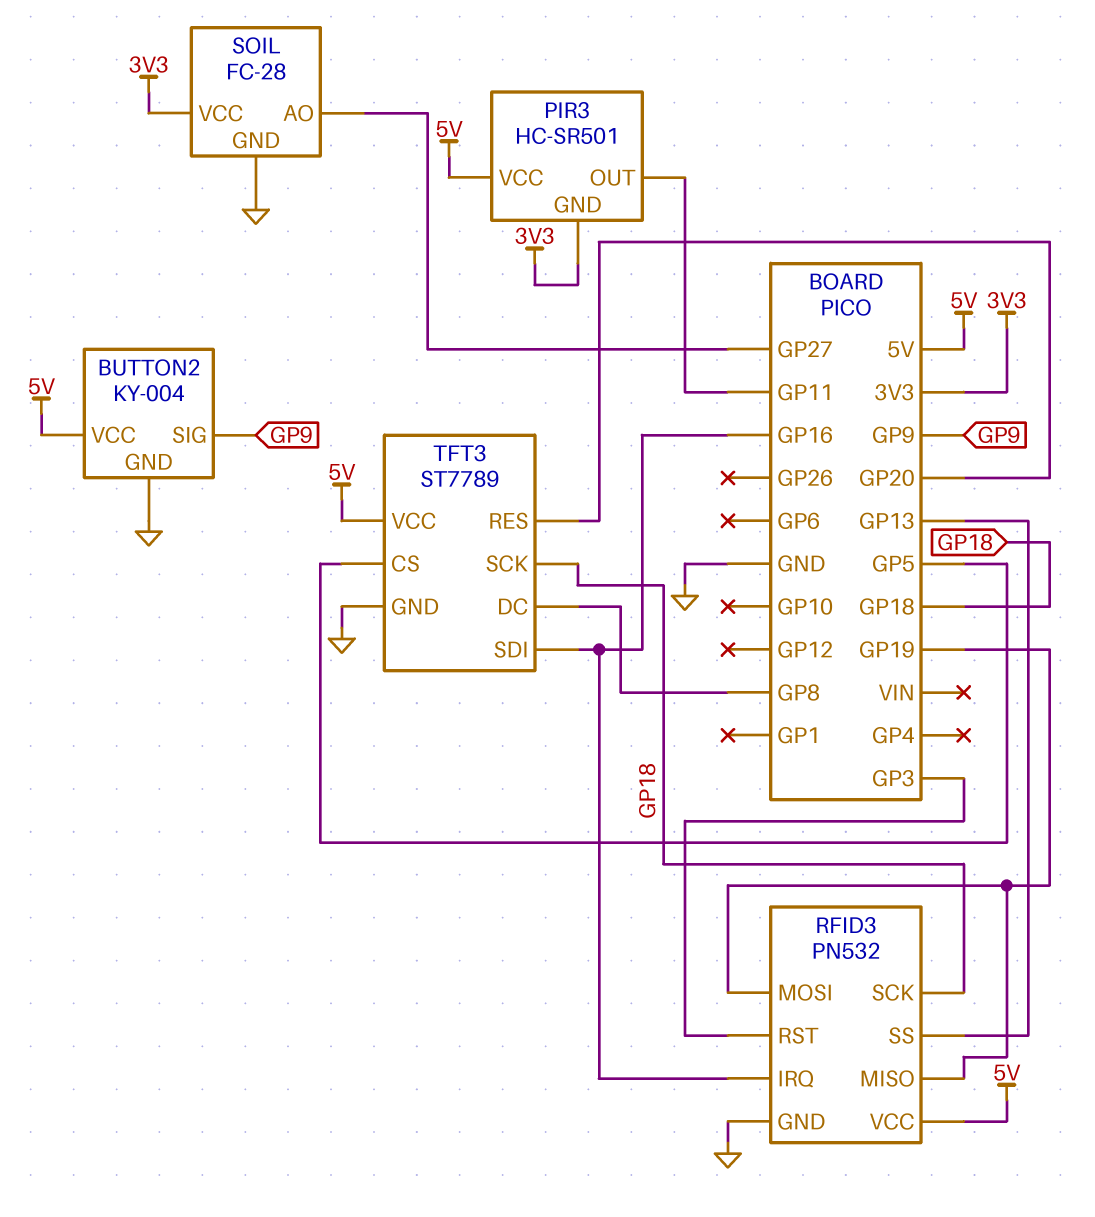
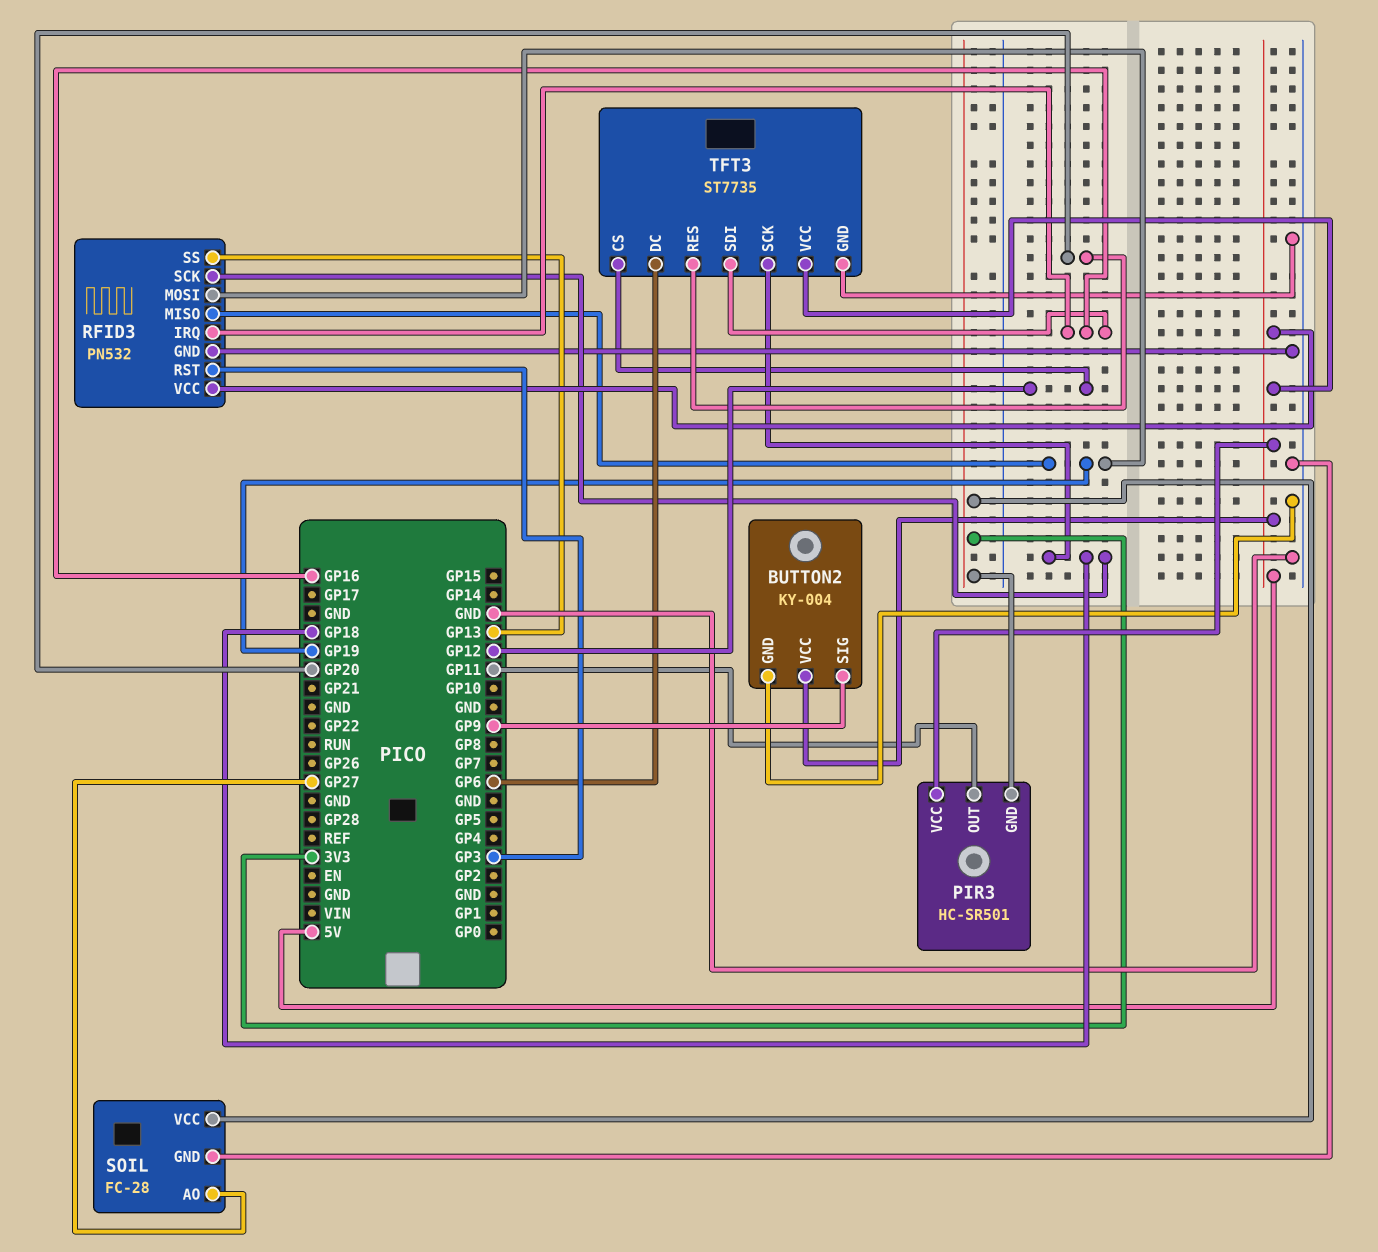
TFT3: ST7789 -> ST7735
TFT3 pin CS: GP5 -> GP12
TFT3 pin DC: GP8 -> GP6

